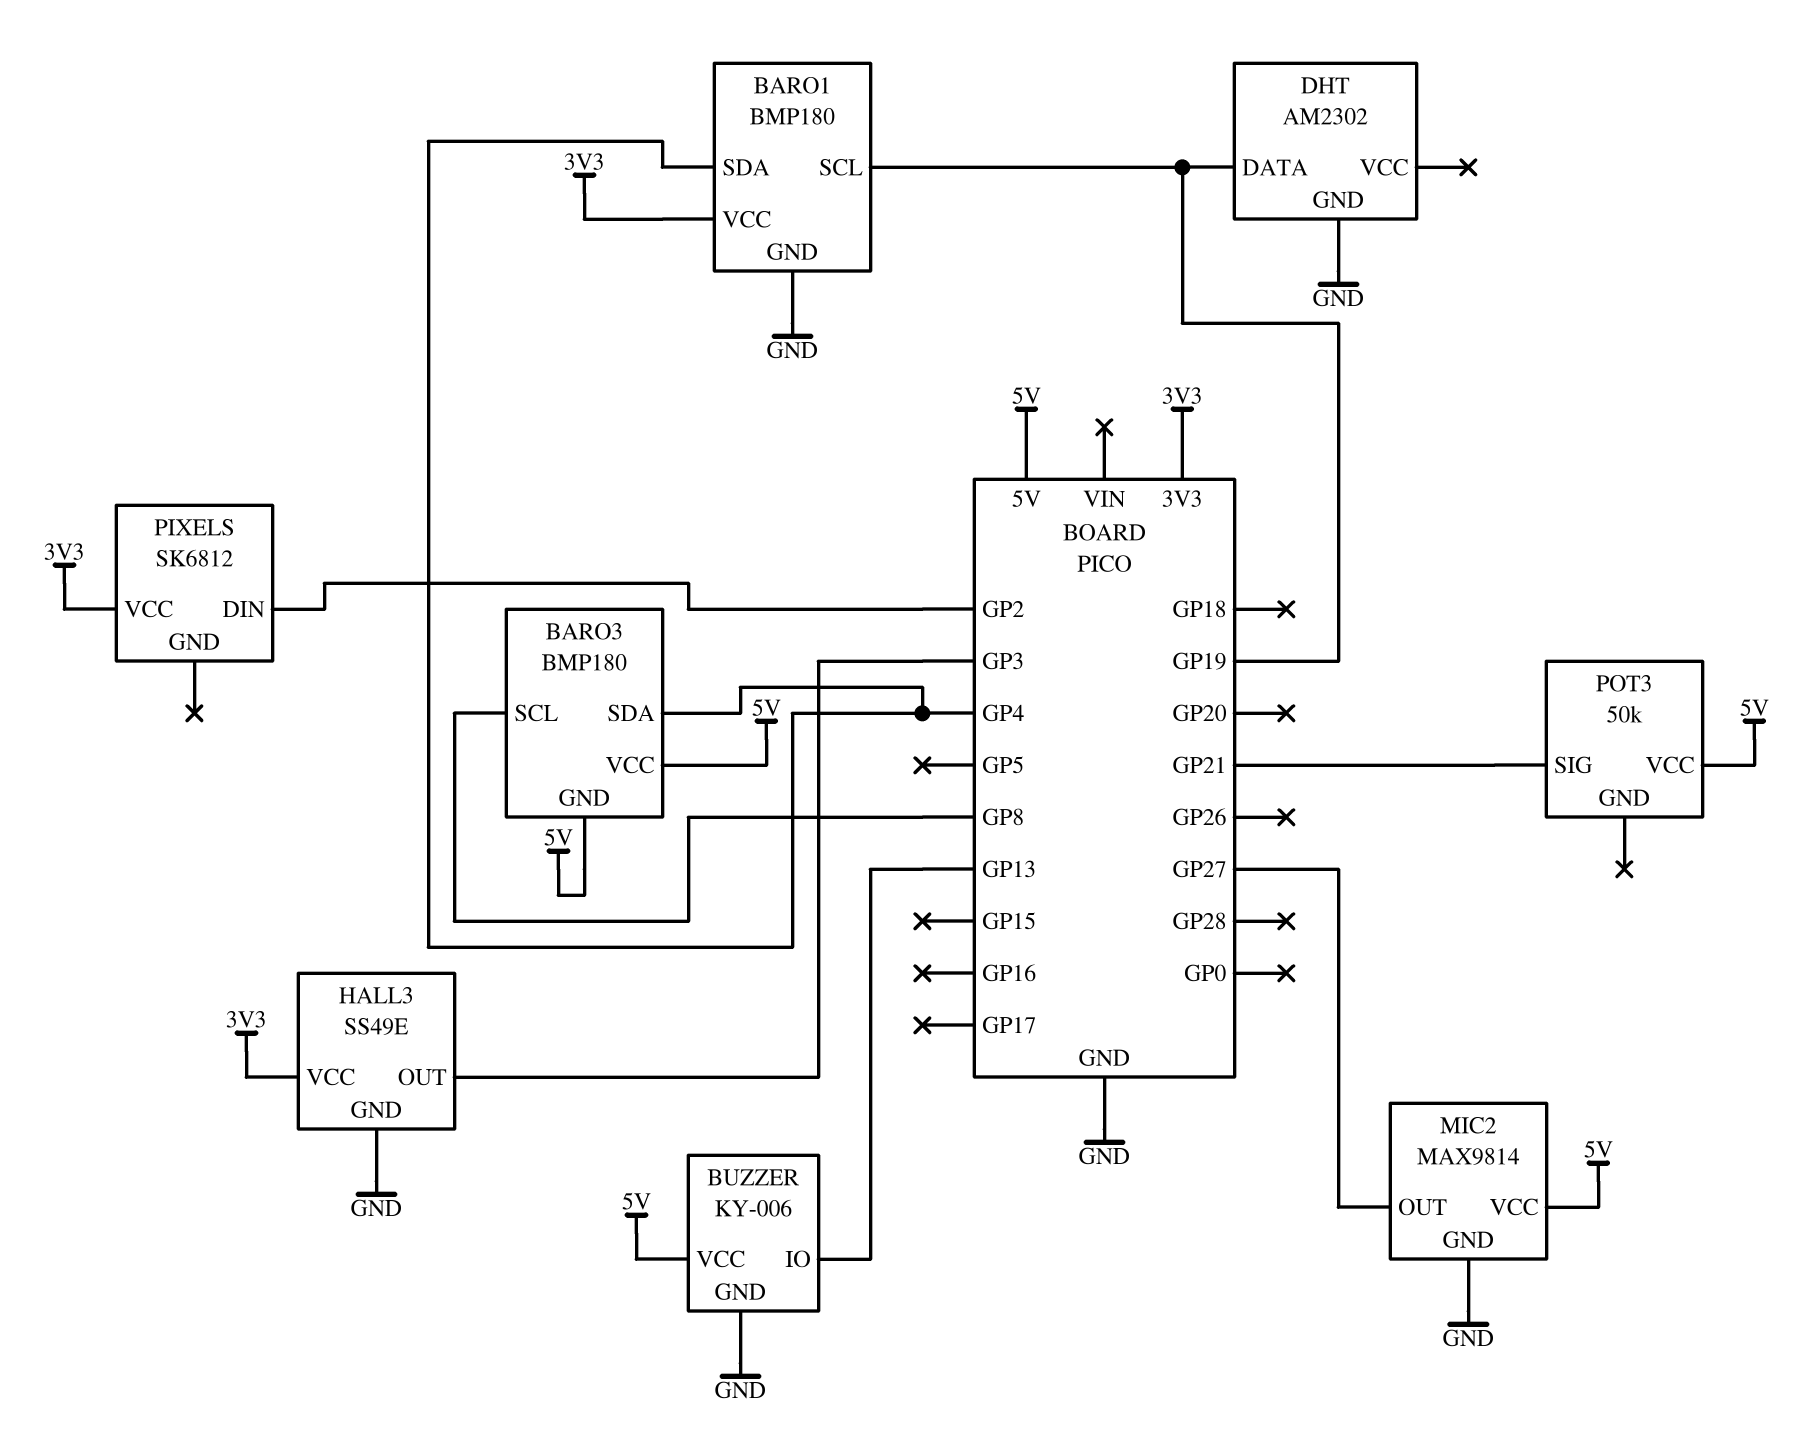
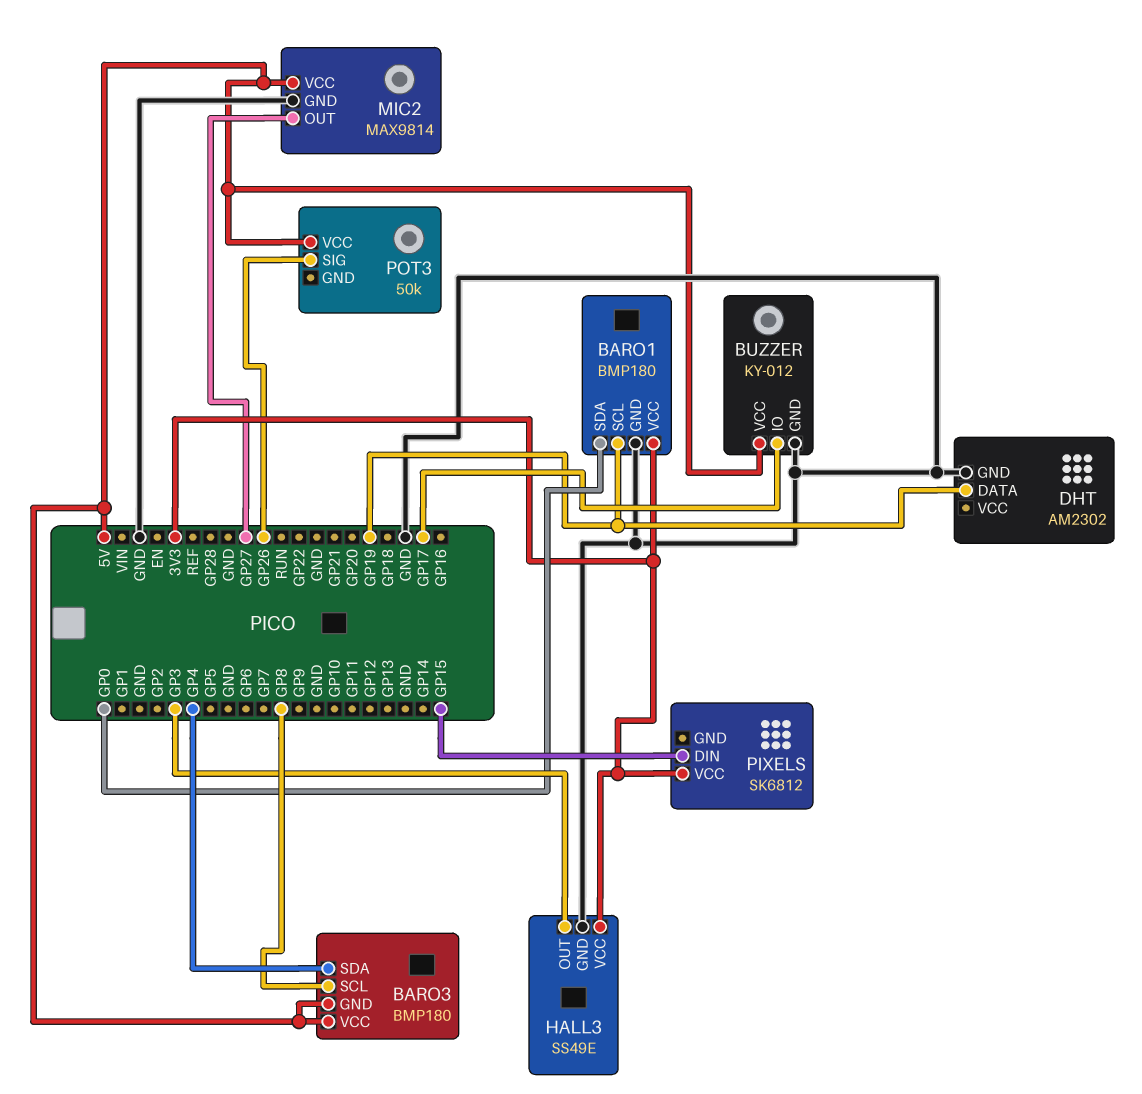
BARO1 pin SDA: GP4 -> GP0
BUZZER: KY-006 -> KY-012
BUZZER pin IO: GP13 -> GP17
PIXELS pin DIN: GP2 -> GP15
POT3 pin SIG: GP21 -> GP26

